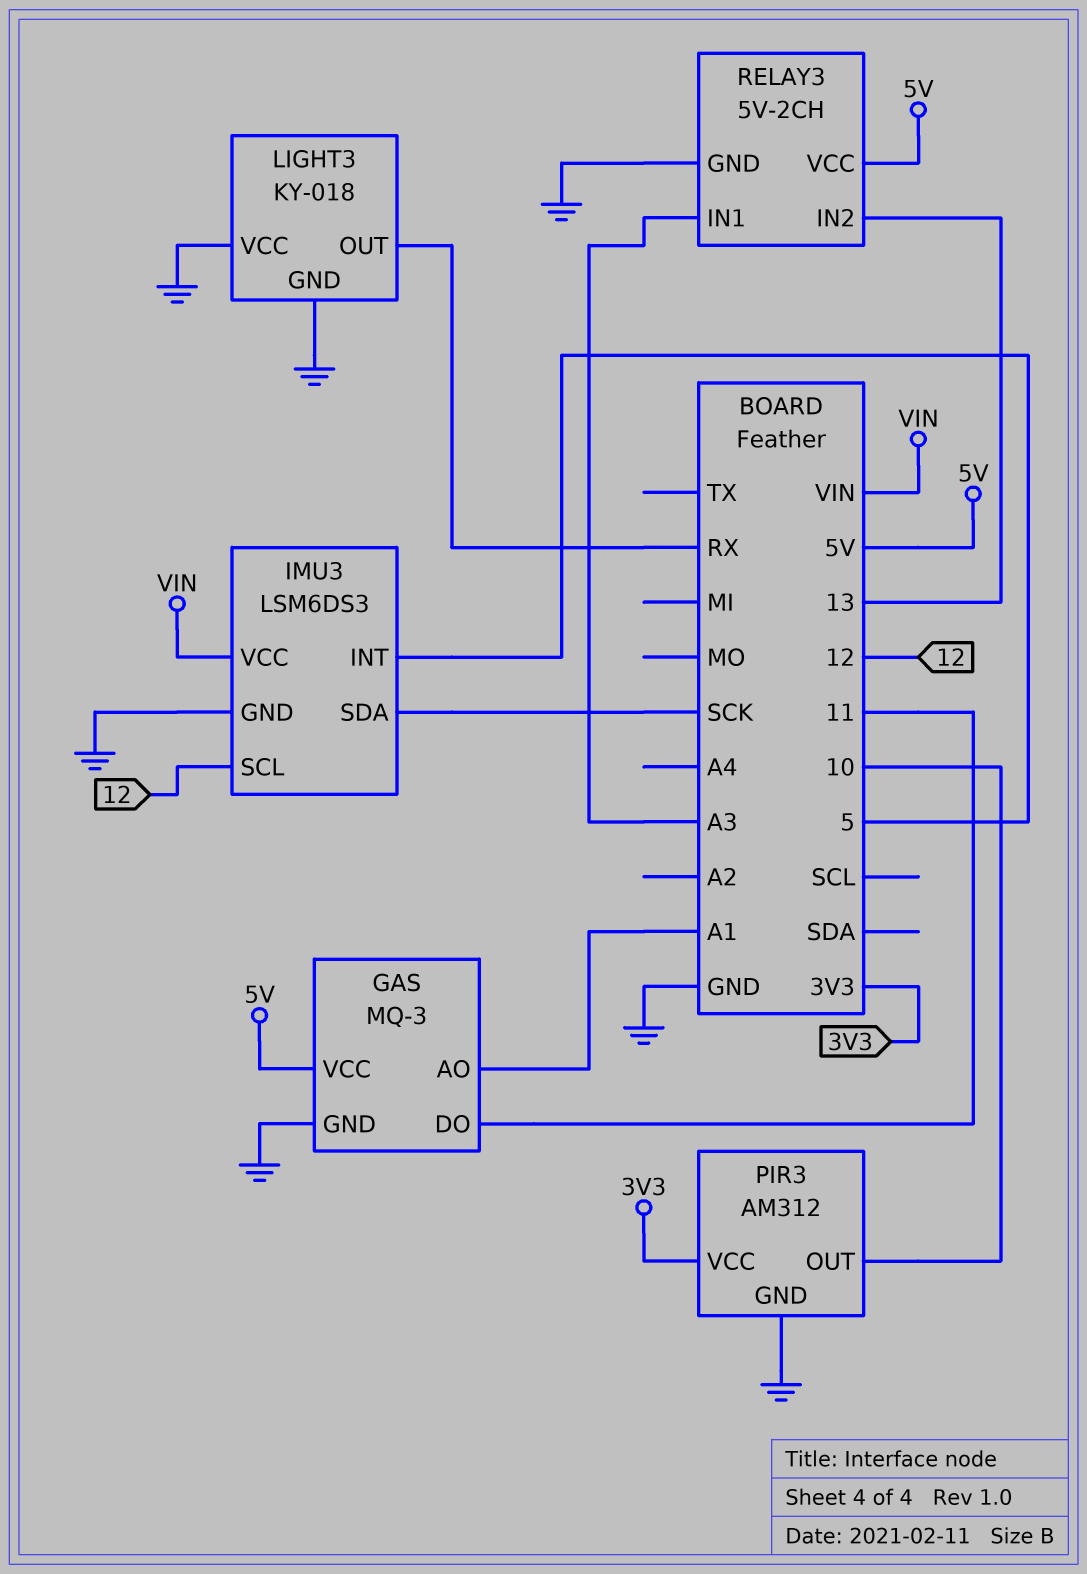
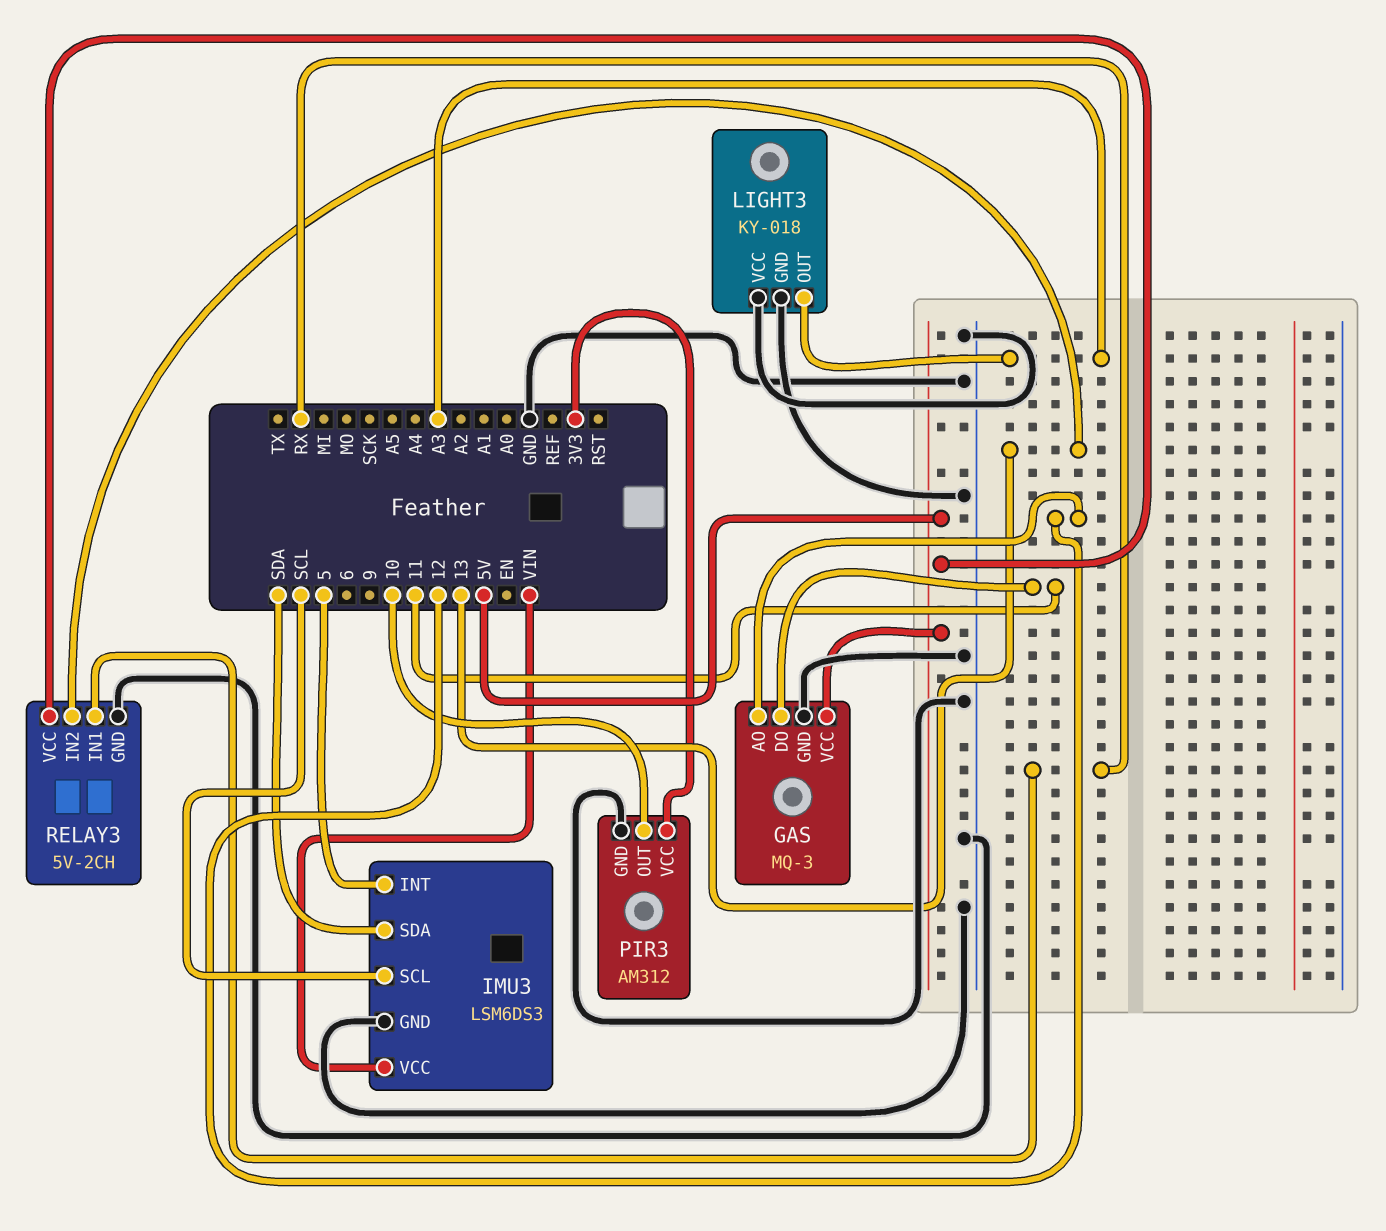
GAS pin AO: A1 -> 12
IMU3 pin SCL: 12 -> SCL
IMU3 pin SDA: SCK -> SDA
LIGHT3 pin OUT: RX -> A3
RELAY3 pin IN1: A3 -> RX

